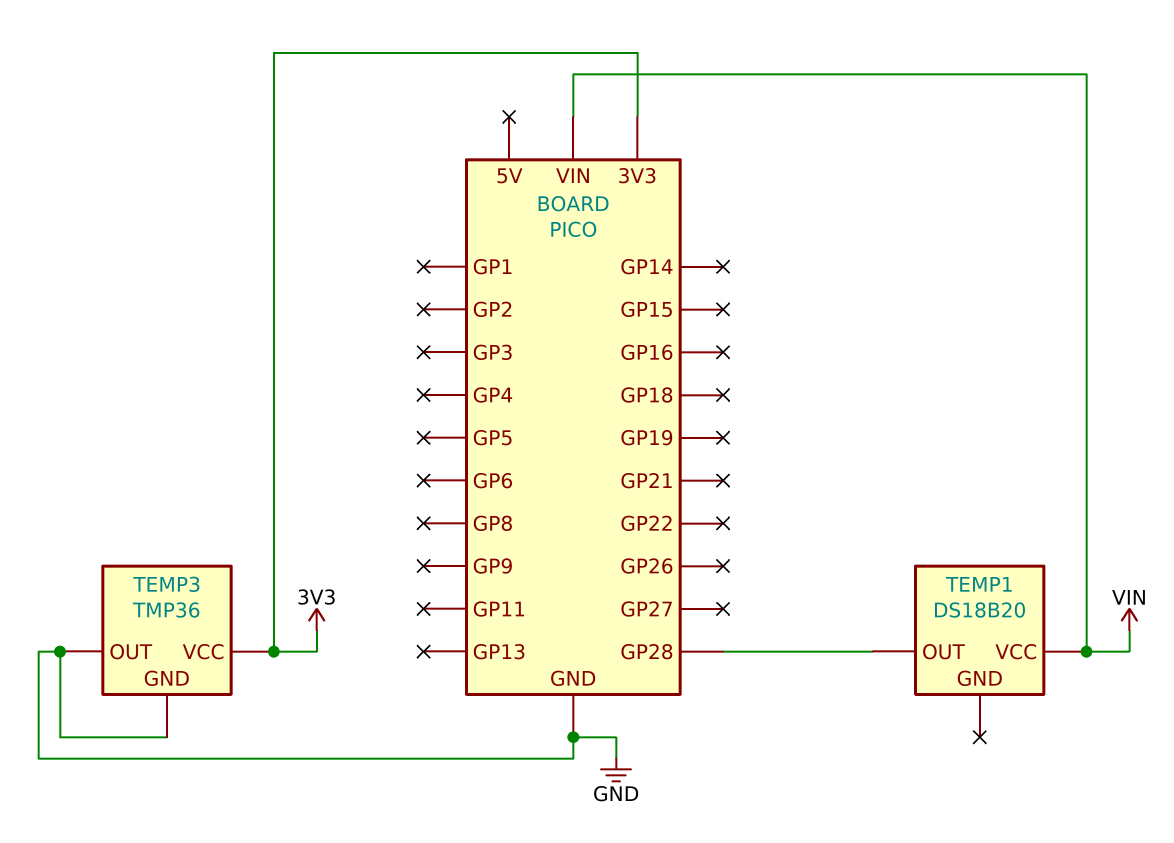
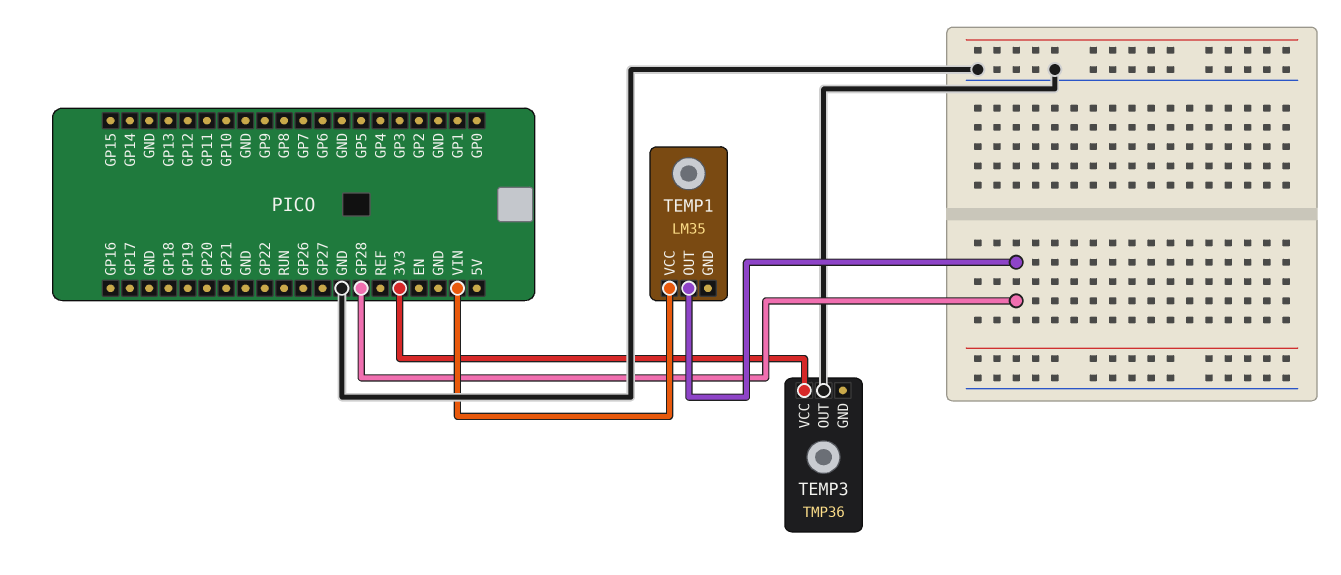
TEMP1: DS18B20 -> LM35
TEMP3 pin GND: GND -> none

